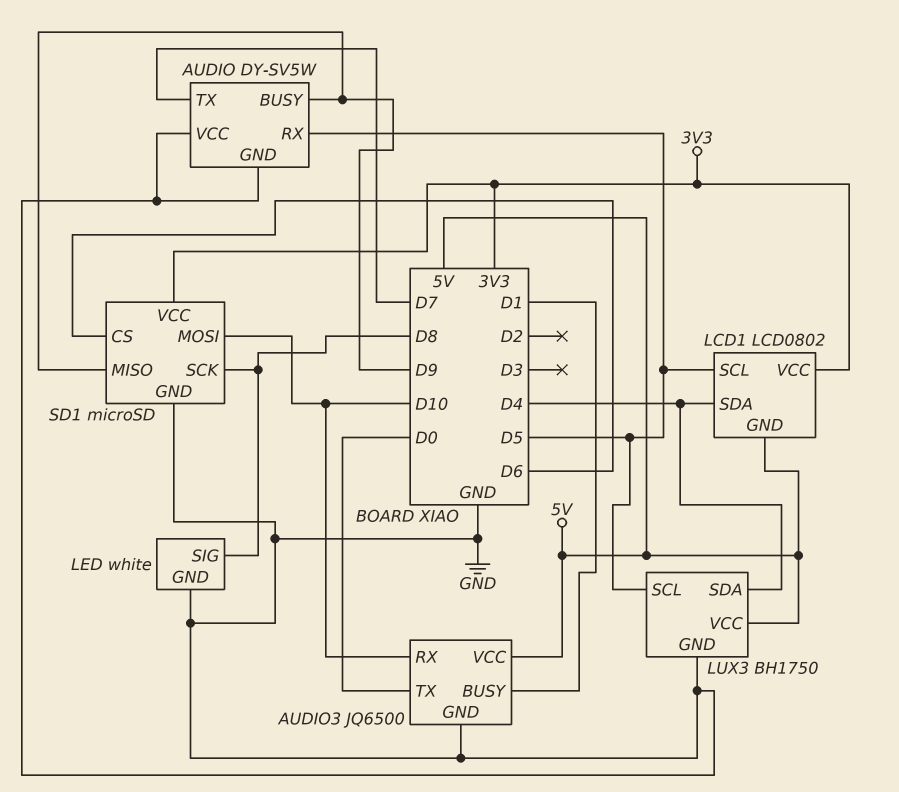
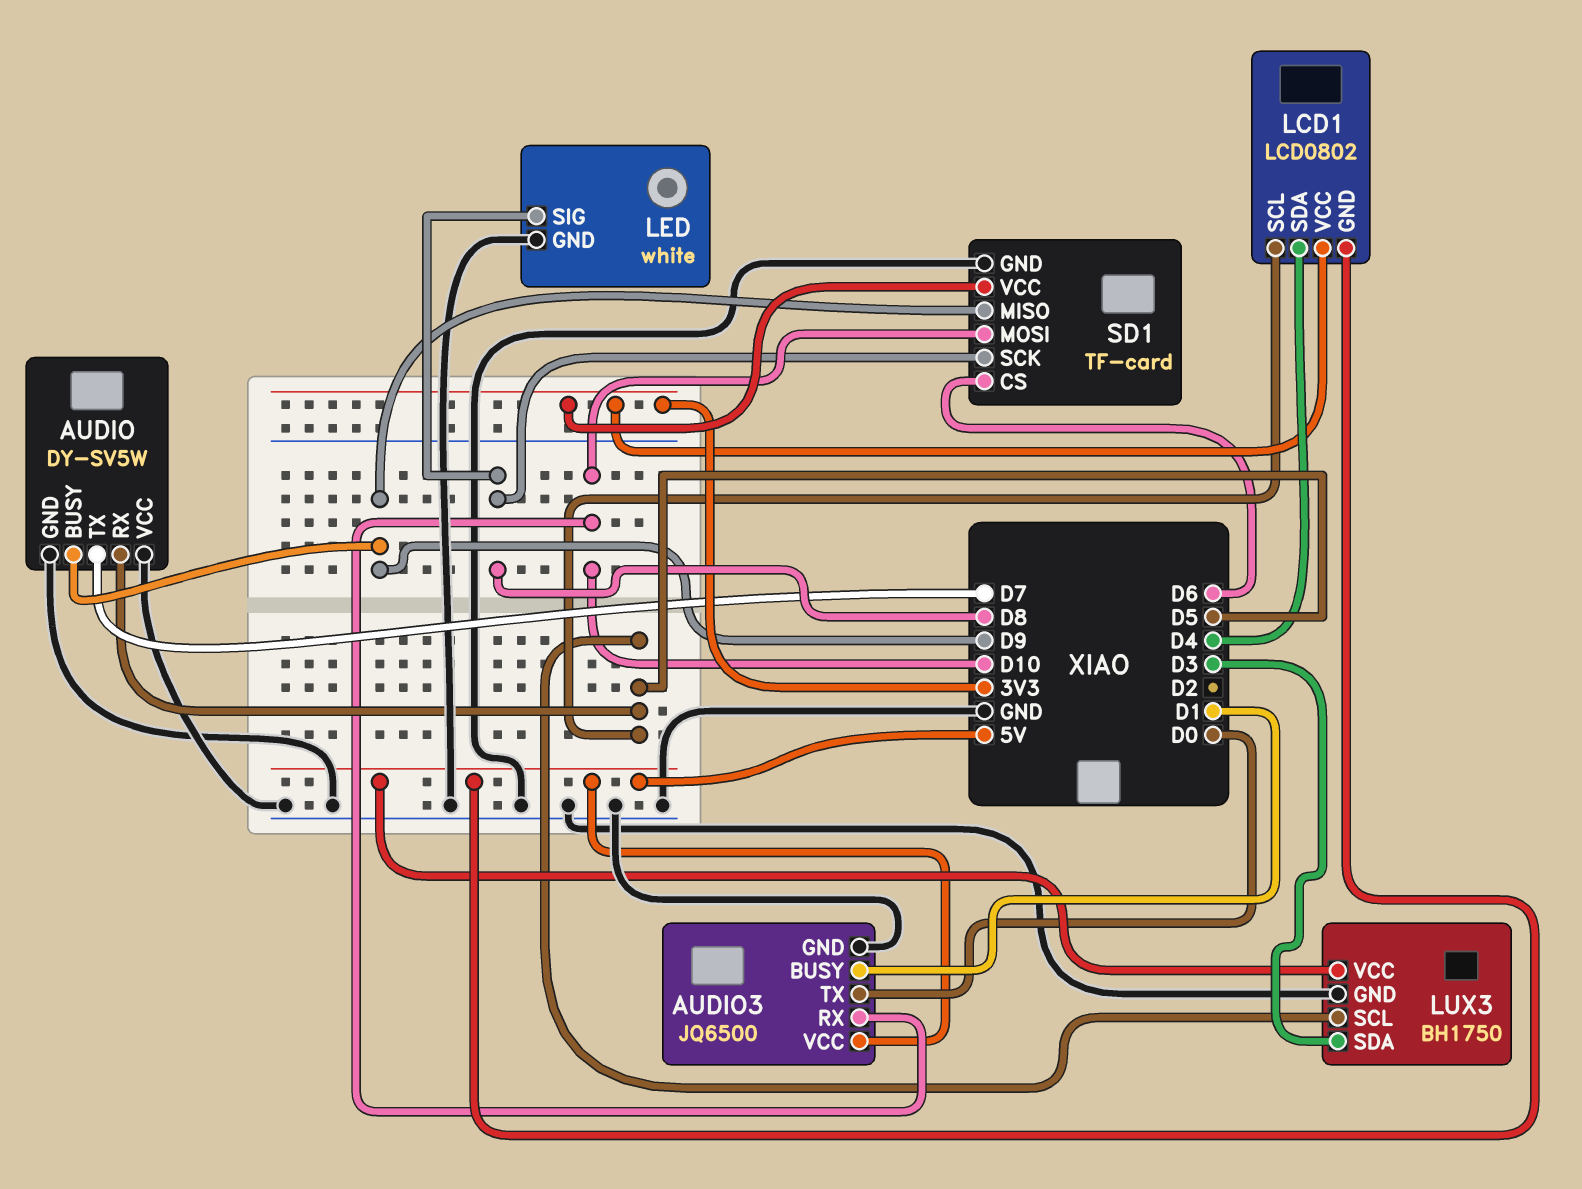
LUX3 pin SDA: D4 -> D3
SD1: microSD -> TF-card

